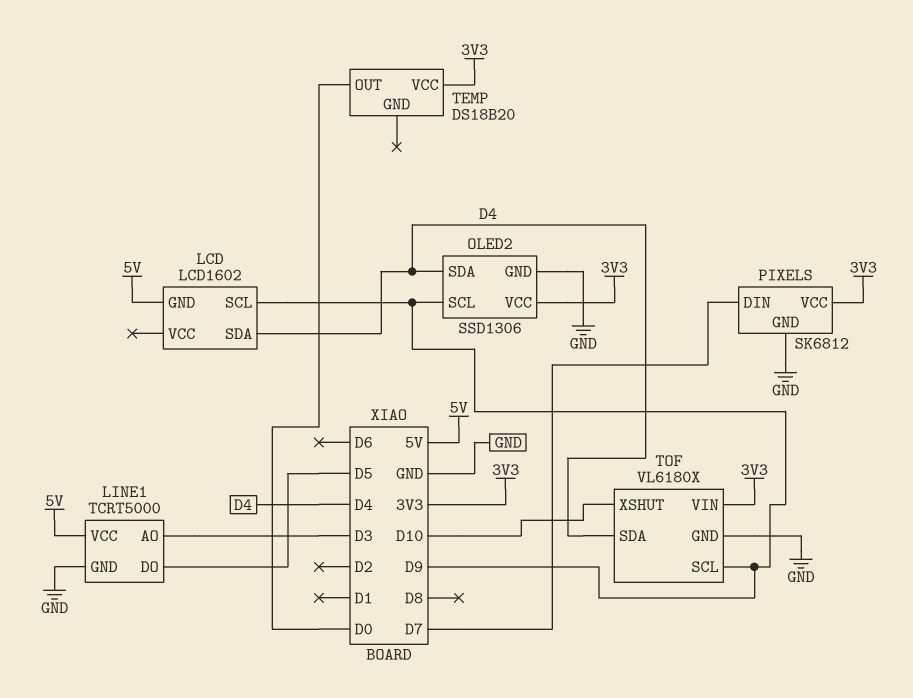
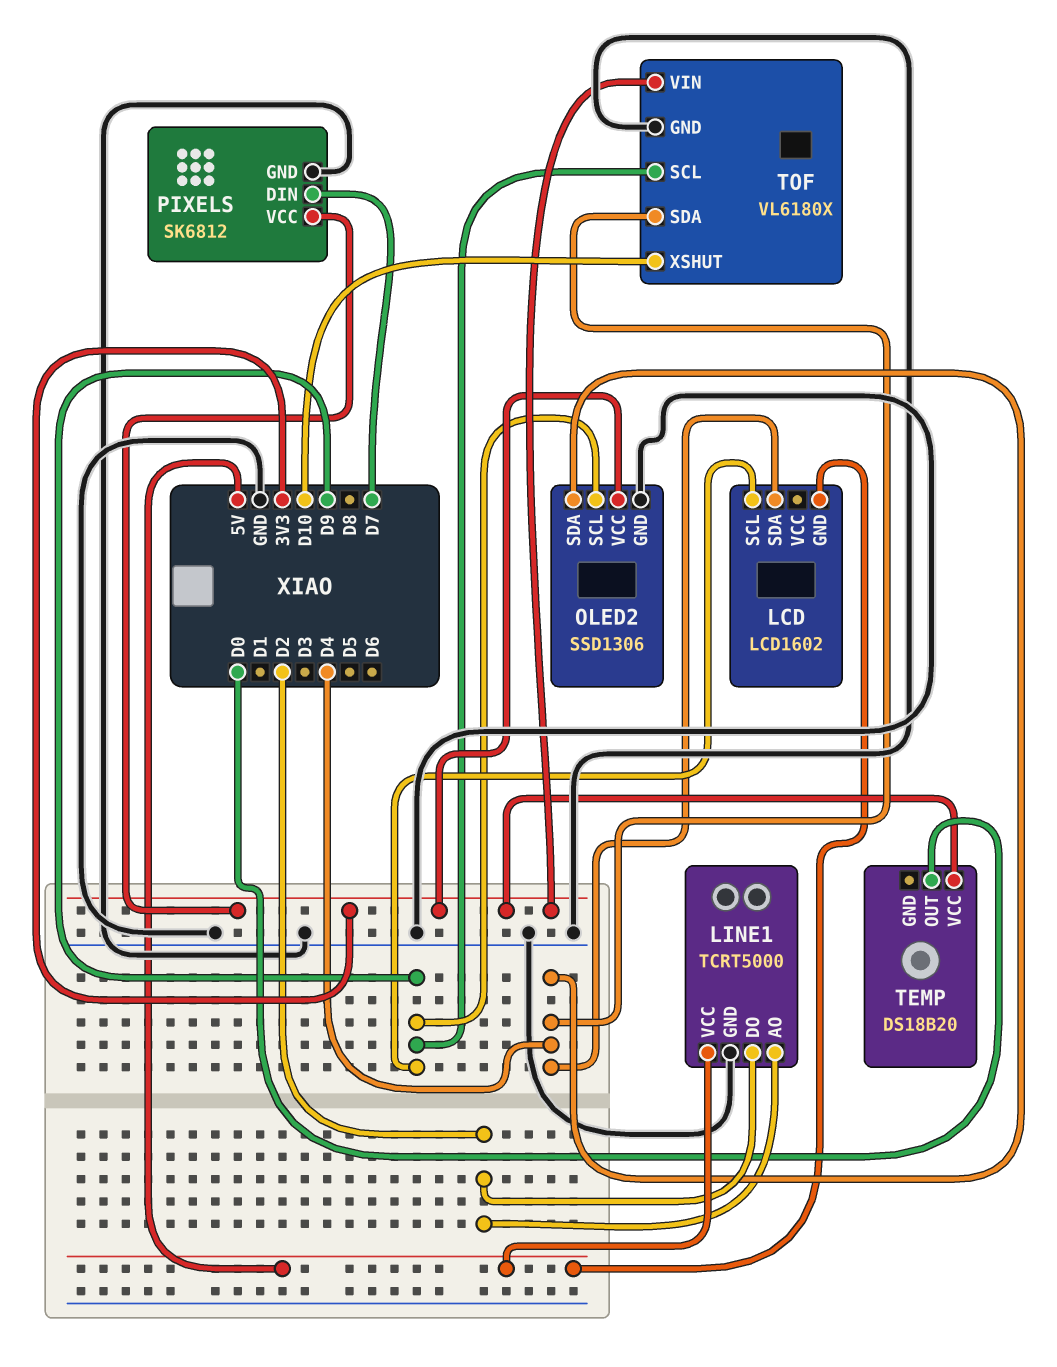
LINE1 pin AO: D3 -> D2
LINE1 pin DO: D5 -> D2

